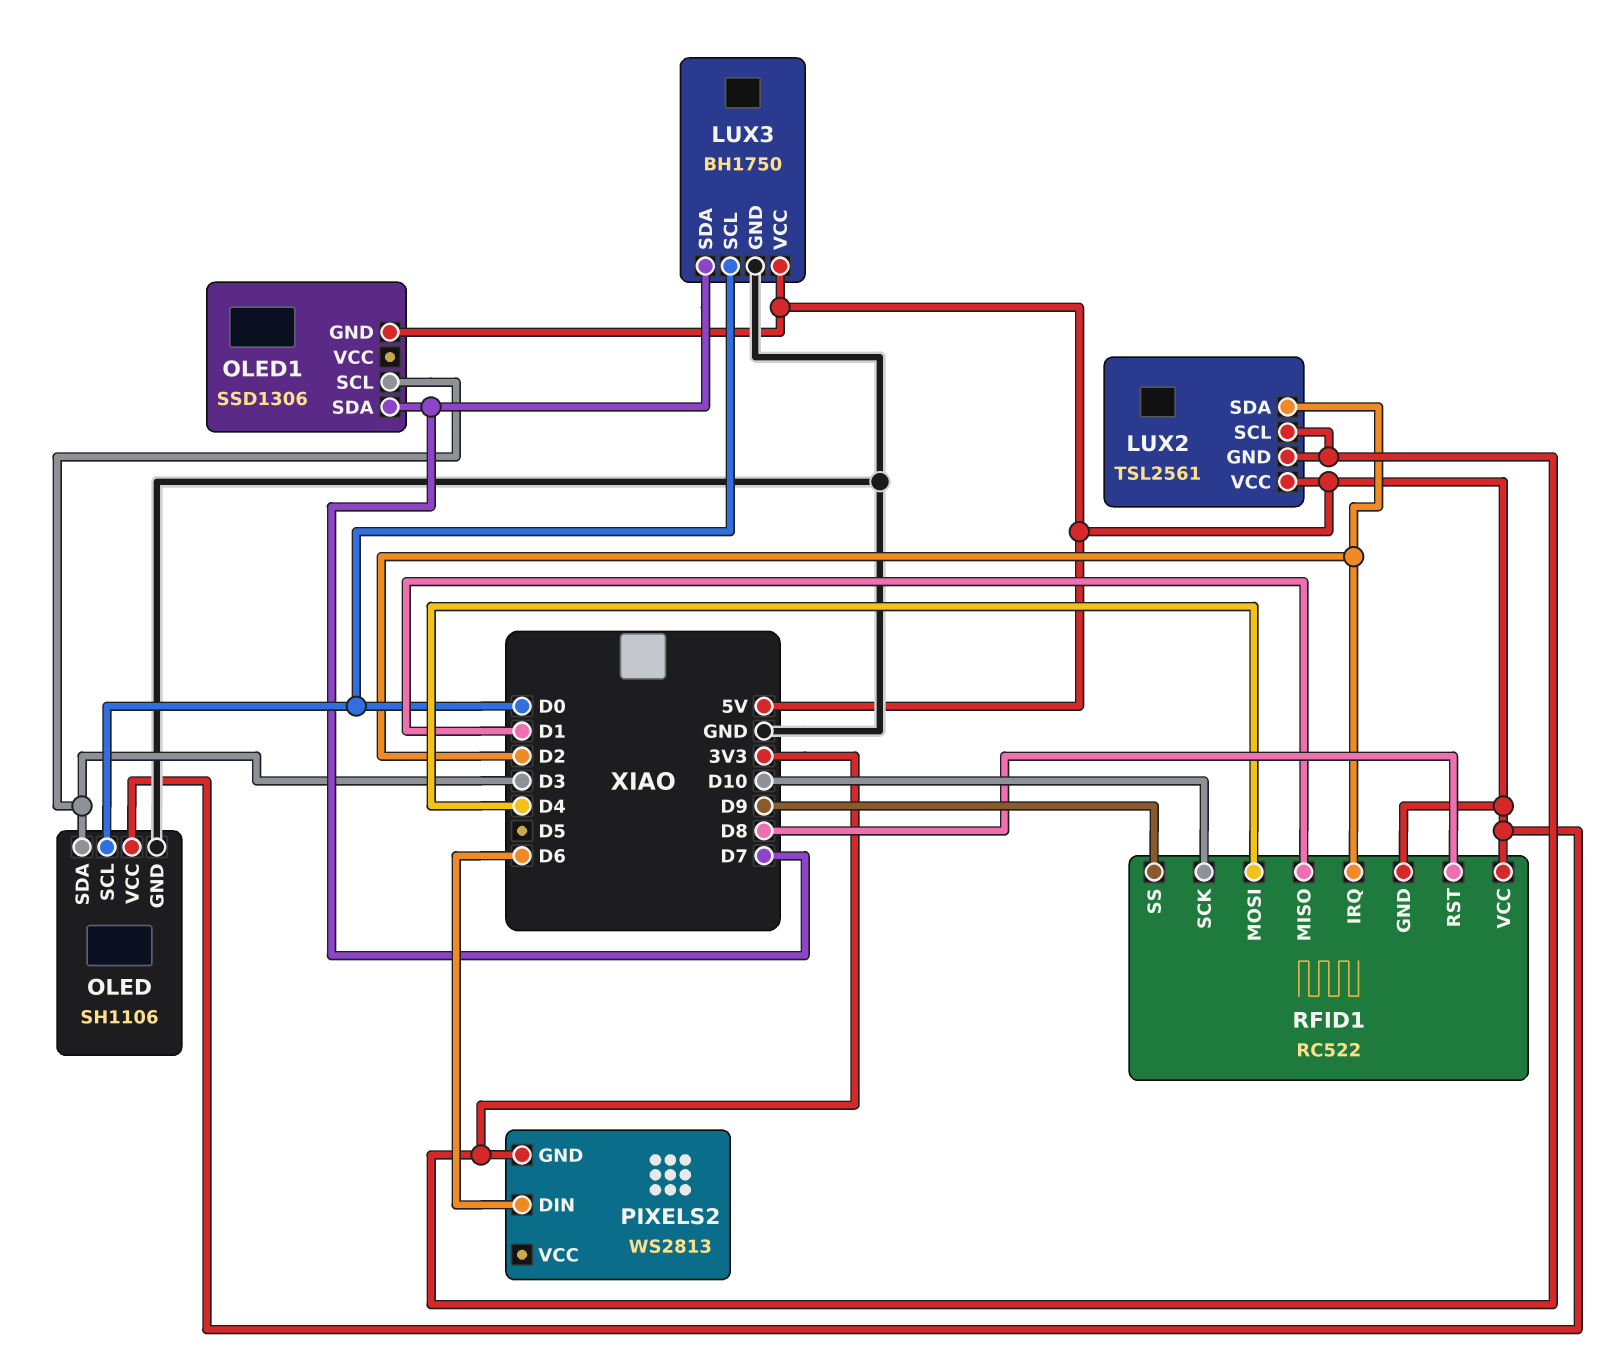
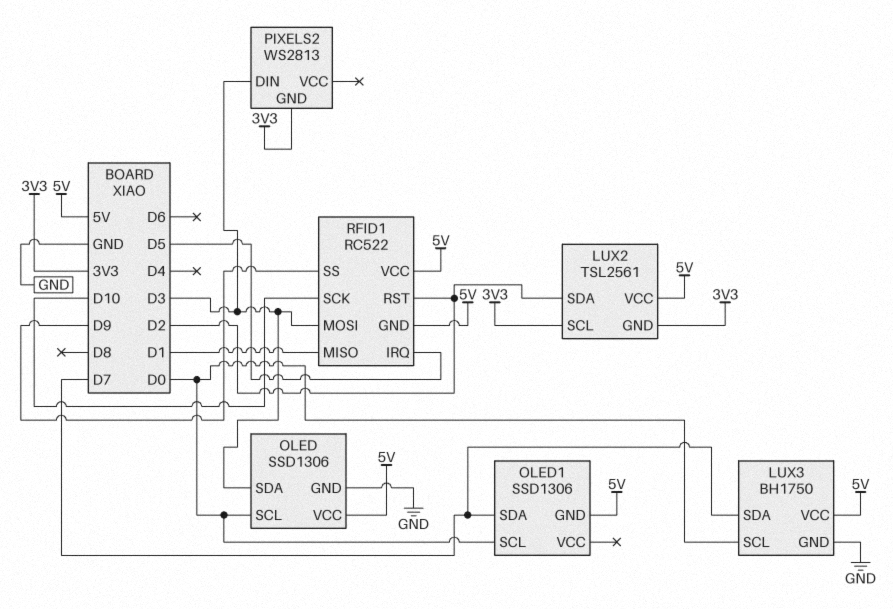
OLED: SH1106 -> SSD1306
OLED1 pin SCL: D3 -> D0
PIXELS2 pin DIN: D6 -> D3
RFID1 pin IRQ: D2 -> D5
RFID1 pin MOSI: D4 -> D3
RFID1 pin RST: D8 -> D2

